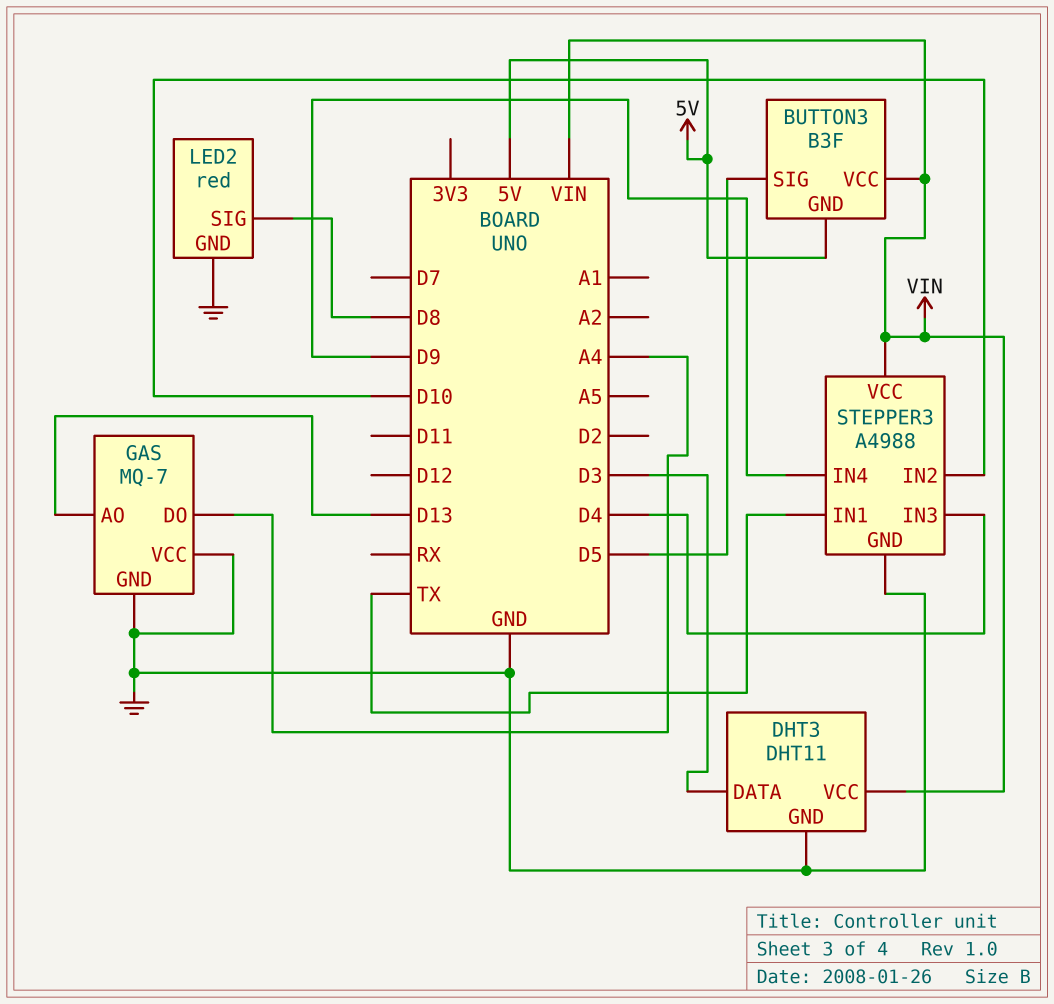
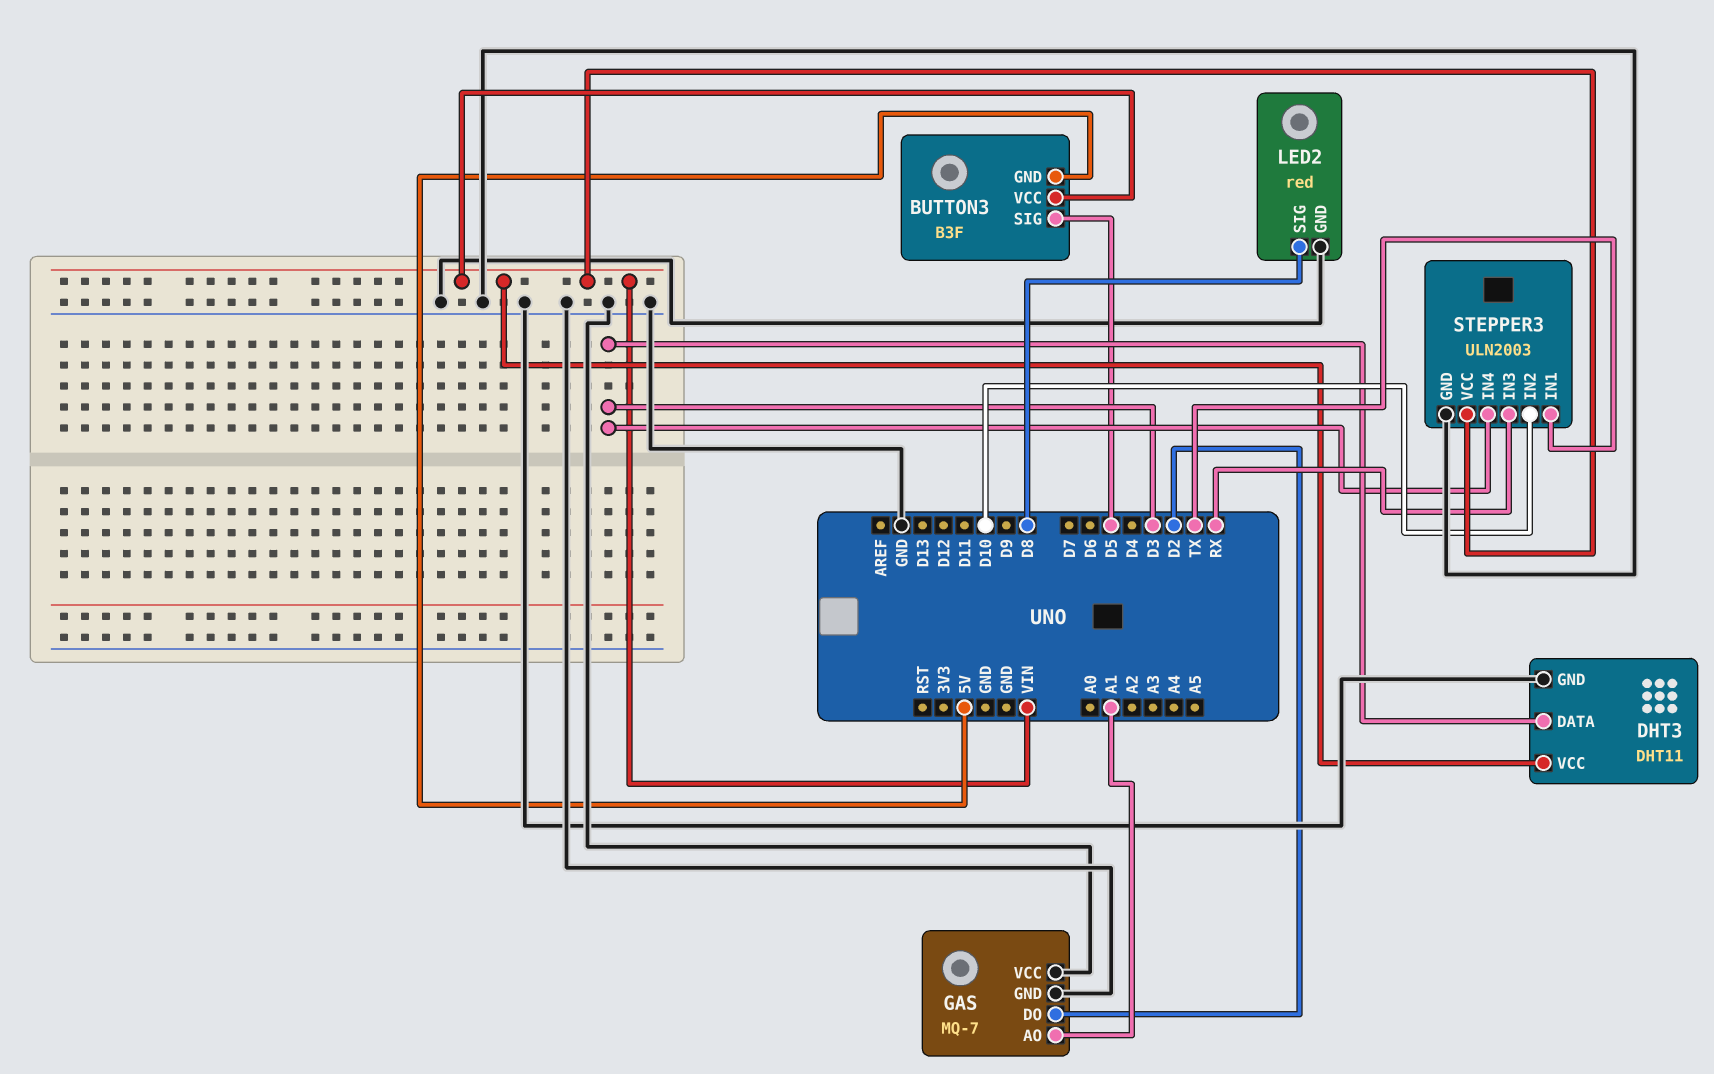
GAS pin AO: D13 -> A1
GAS pin DO: A4 -> D2
STEPPER3: A4988 -> ULN2003
STEPPER3 pin IN3: D4 -> RX
STEPPER3 pin IN4: D9 -> D3

